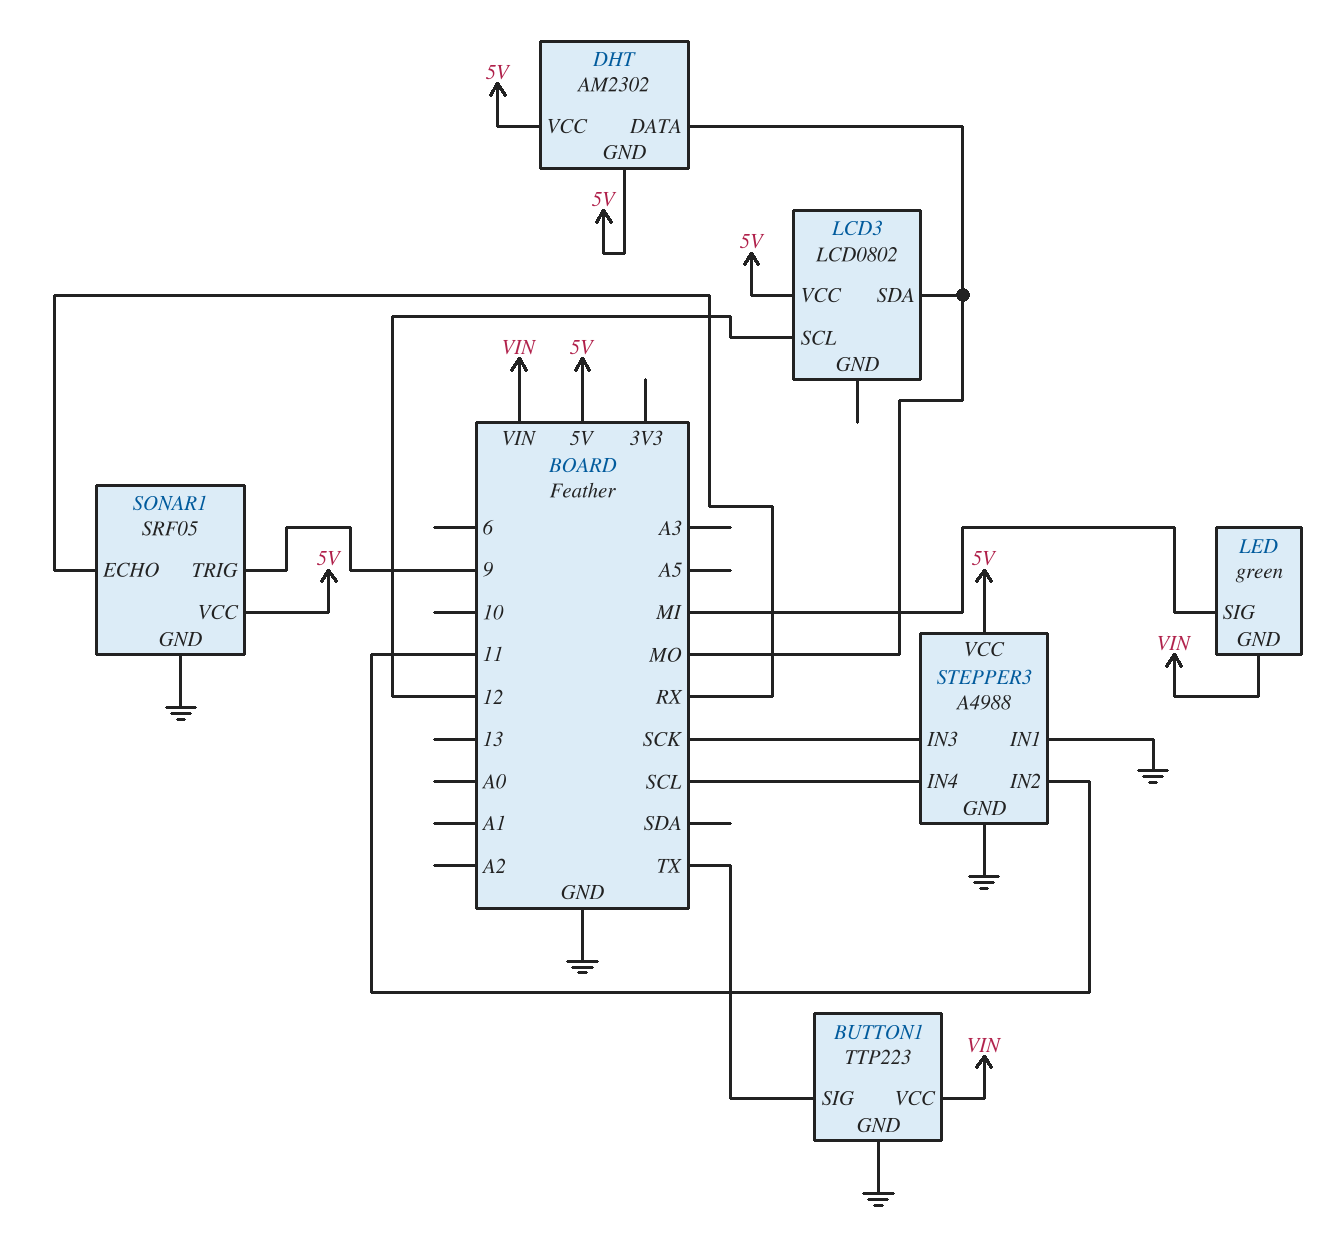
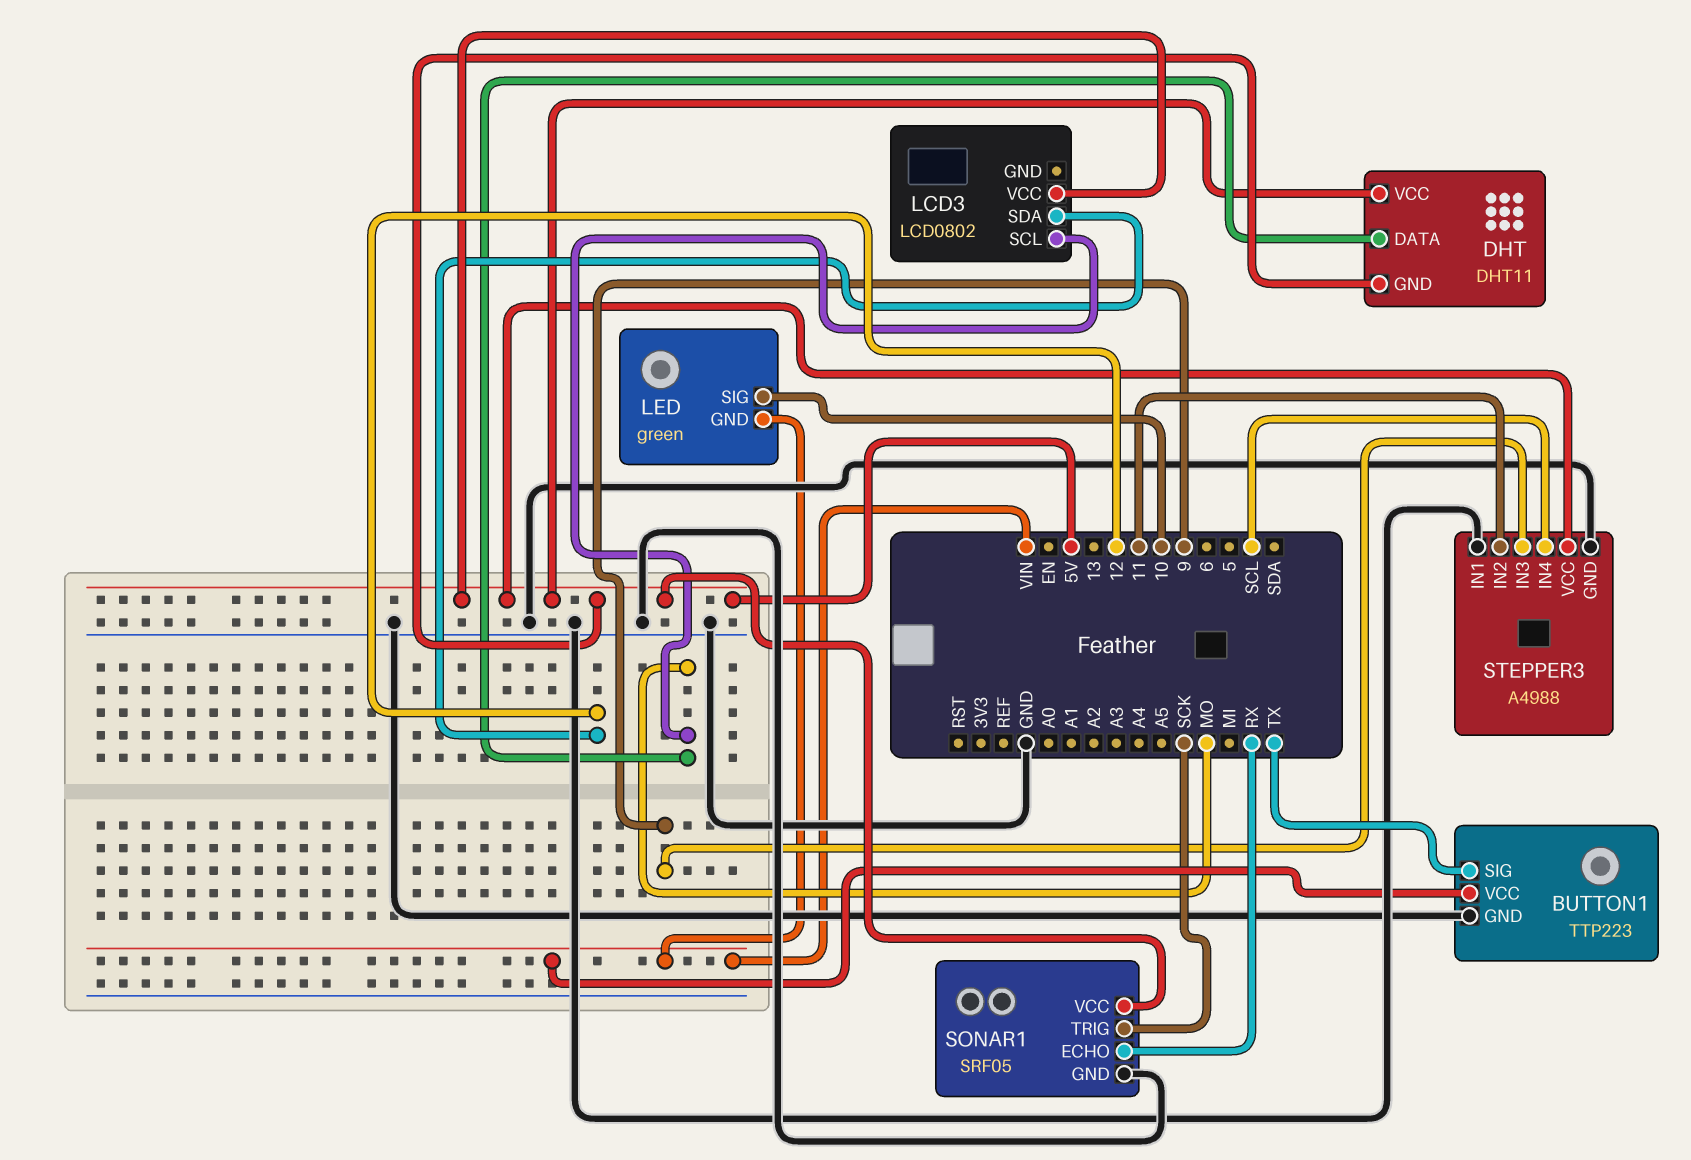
DHT: AM2302 -> DHT11
LCD3 pin SCL: 12 -> MO
LCD3 pin SDA: MO -> 12
LED pin SIG: MI -> 10
SONAR1 pin TRIG: 9 -> SCK
STEPPER3 pin IN3: SCK -> 9

